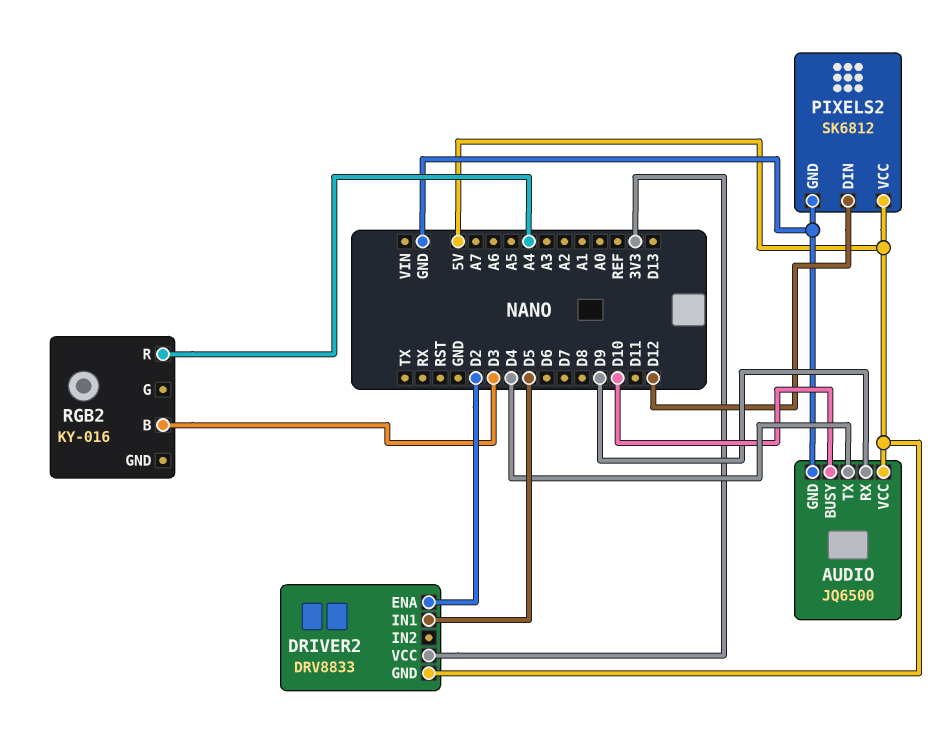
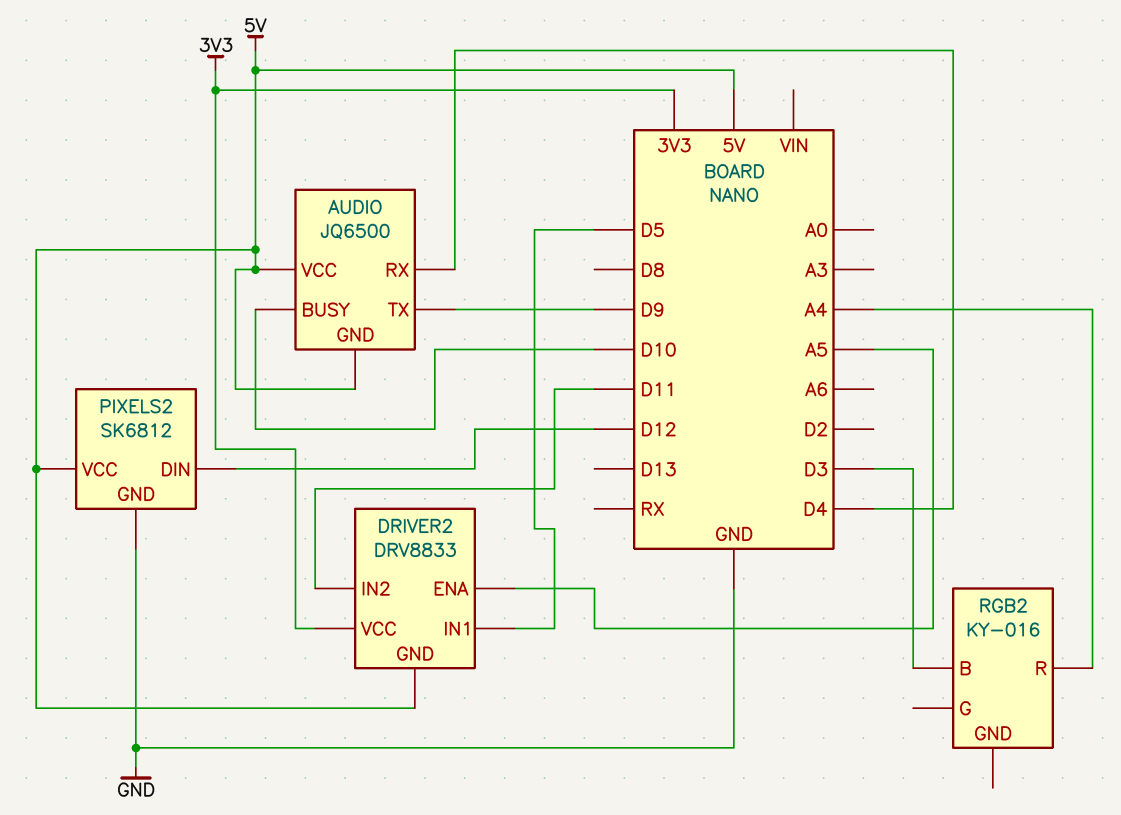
AUDIO pin GND: GND -> 5V
AUDIO pin RX: D9 -> D4
AUDIO pin TX: D4 -> D9
DRIVER2 pin ENA: D2 -> A5
DRIVER2 pin IN2: none -> D11

